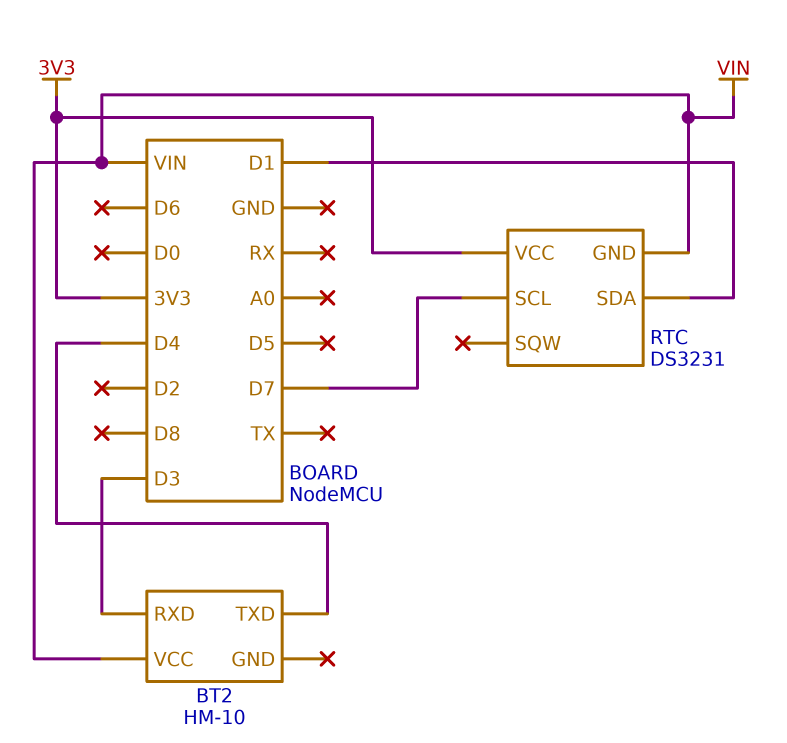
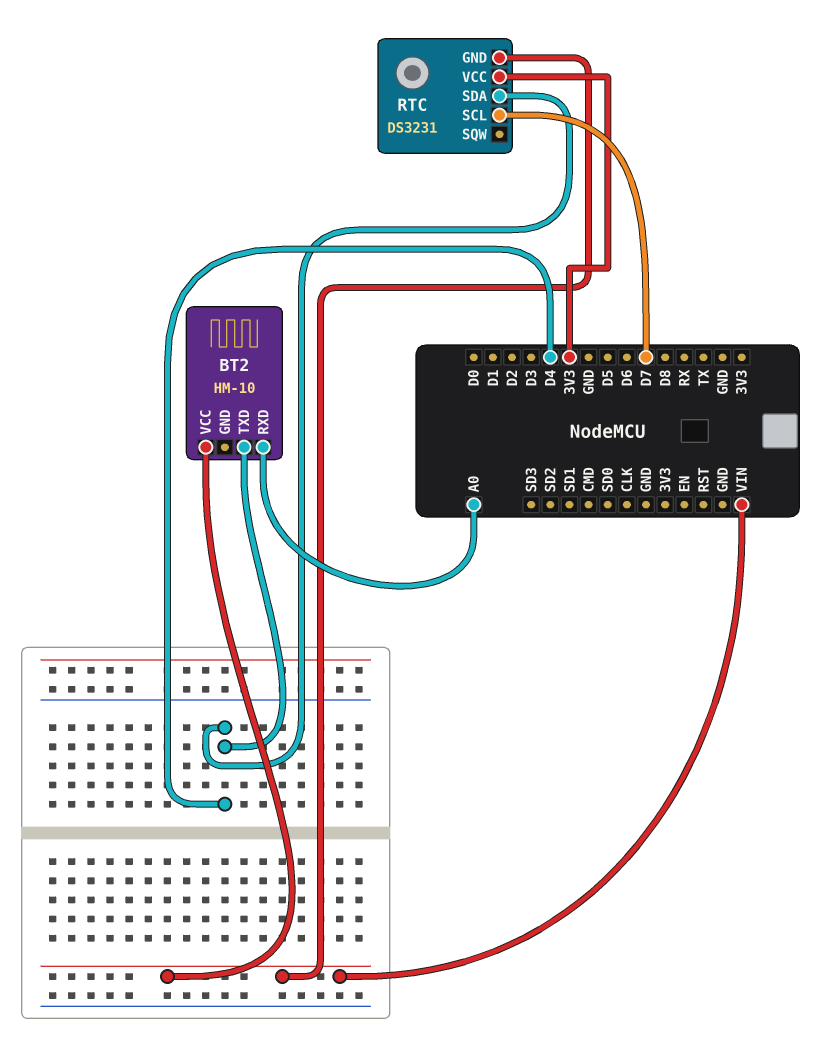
BT2 pin RXD: D3 -> A0
RTC pin SDA: D1 -> D4

